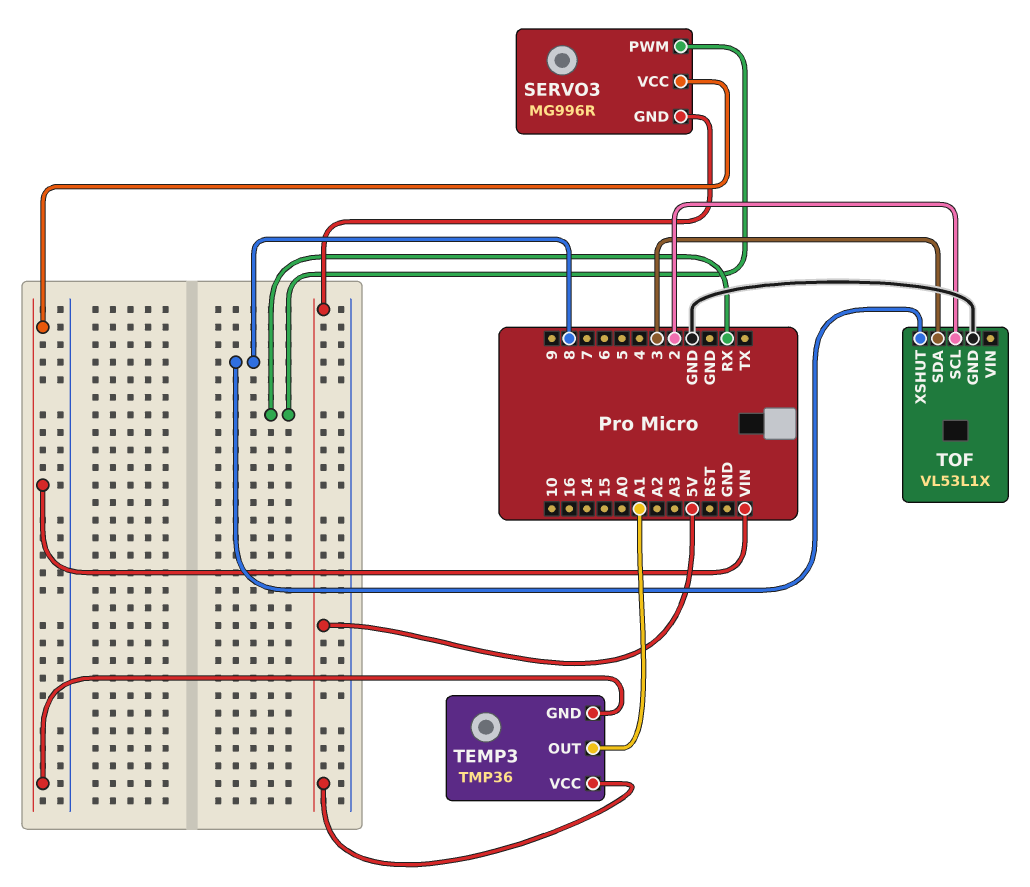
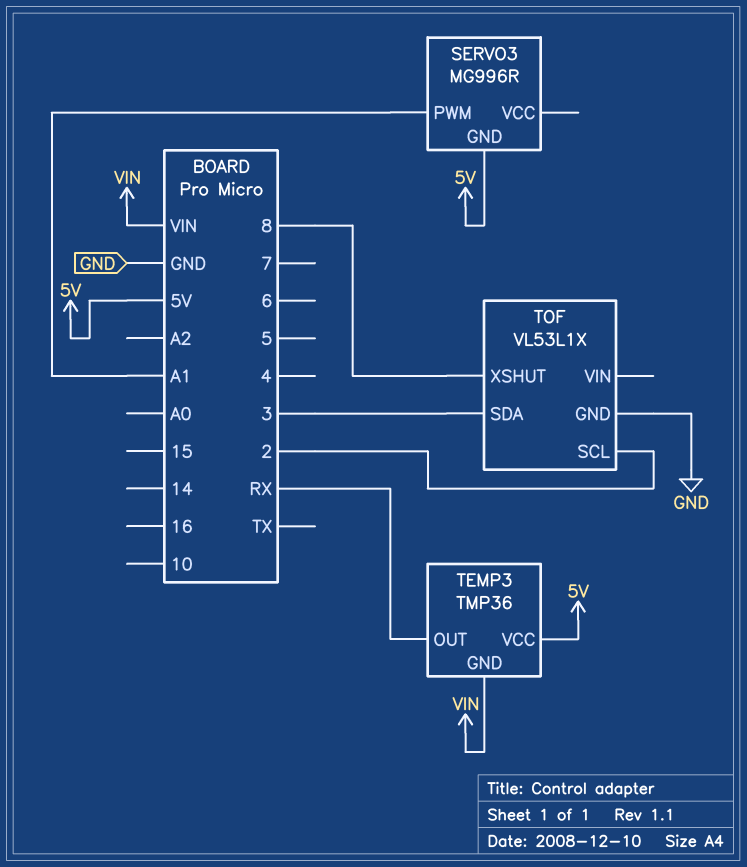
SERVO3 pin PWM: RX -> A1
SERVO3 pin VCC: VIN -> none
TEMP3 pin OUT: A1 -> RX

